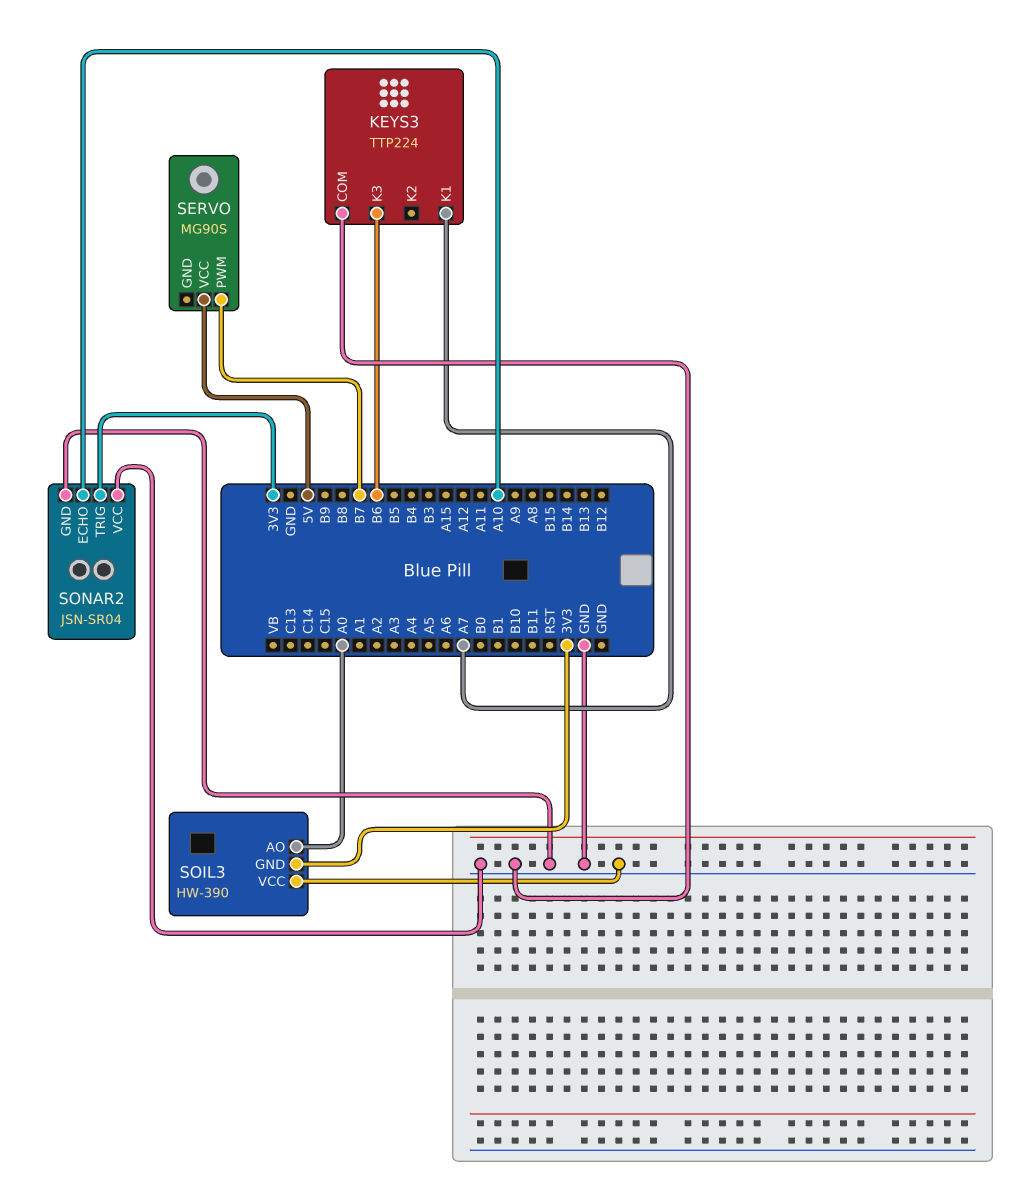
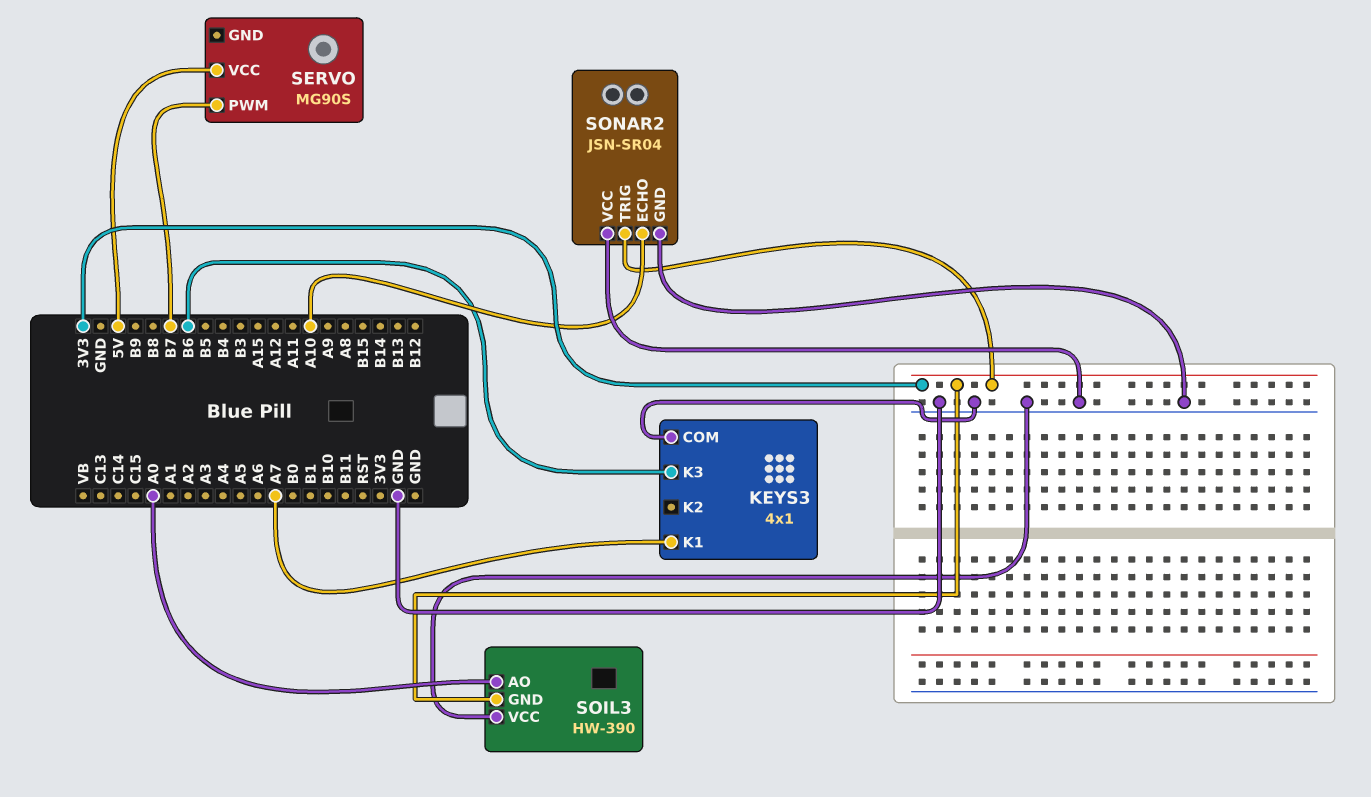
KEYS3: TTP224 -> 4x1

